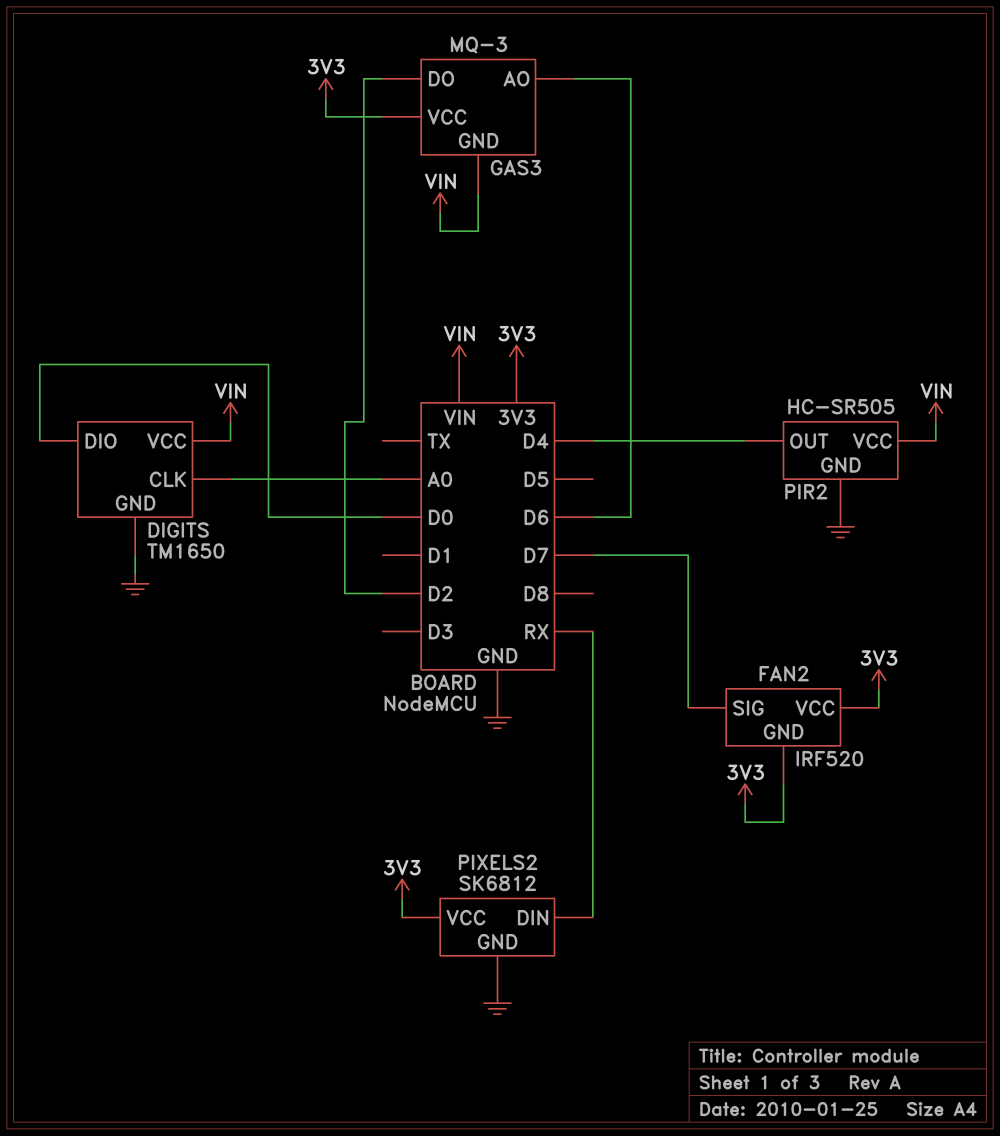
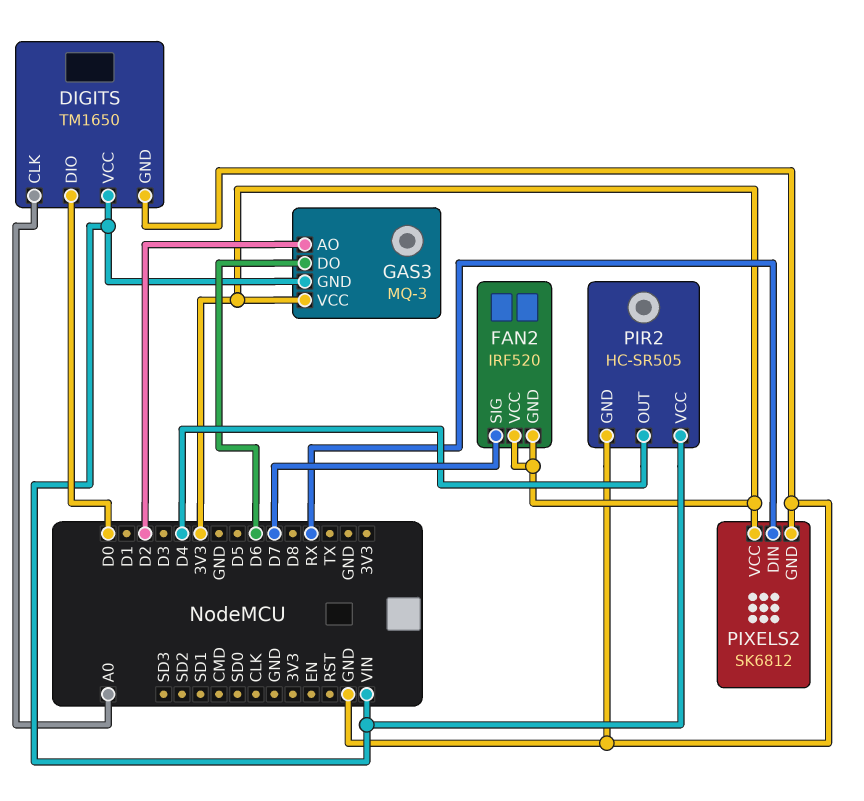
GAS3 pin AO: D6 -> D2
GAS3 pin DO: D2 -> D6

